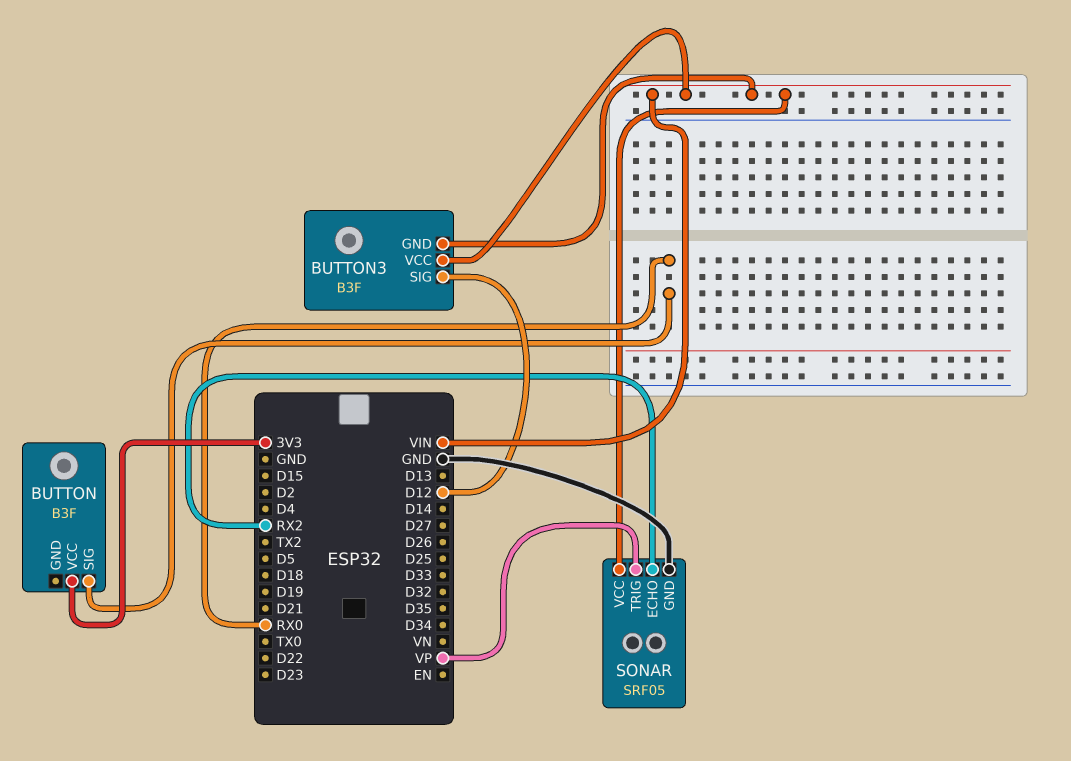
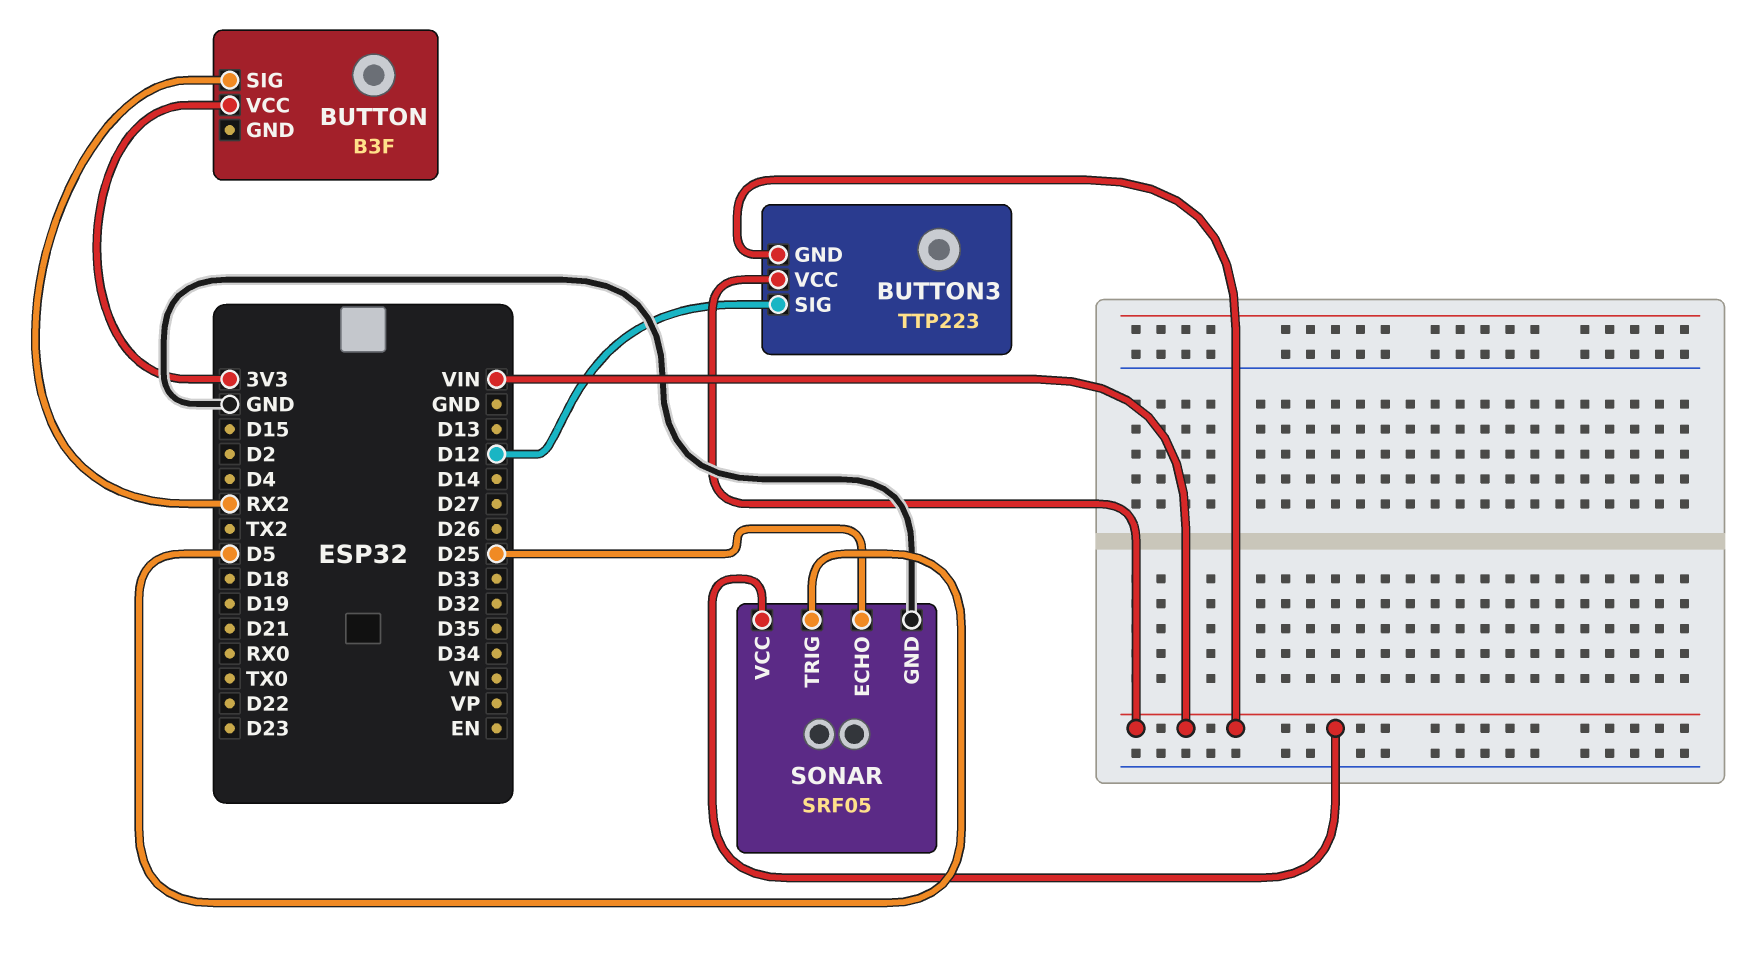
BUTTON pin SIG: RX0 -> RX2
BUTTON3: B3F -> TTP223
SONAR pin ECHO: RX2 -> D25
SONAR pin TRIG: VP -> D5

